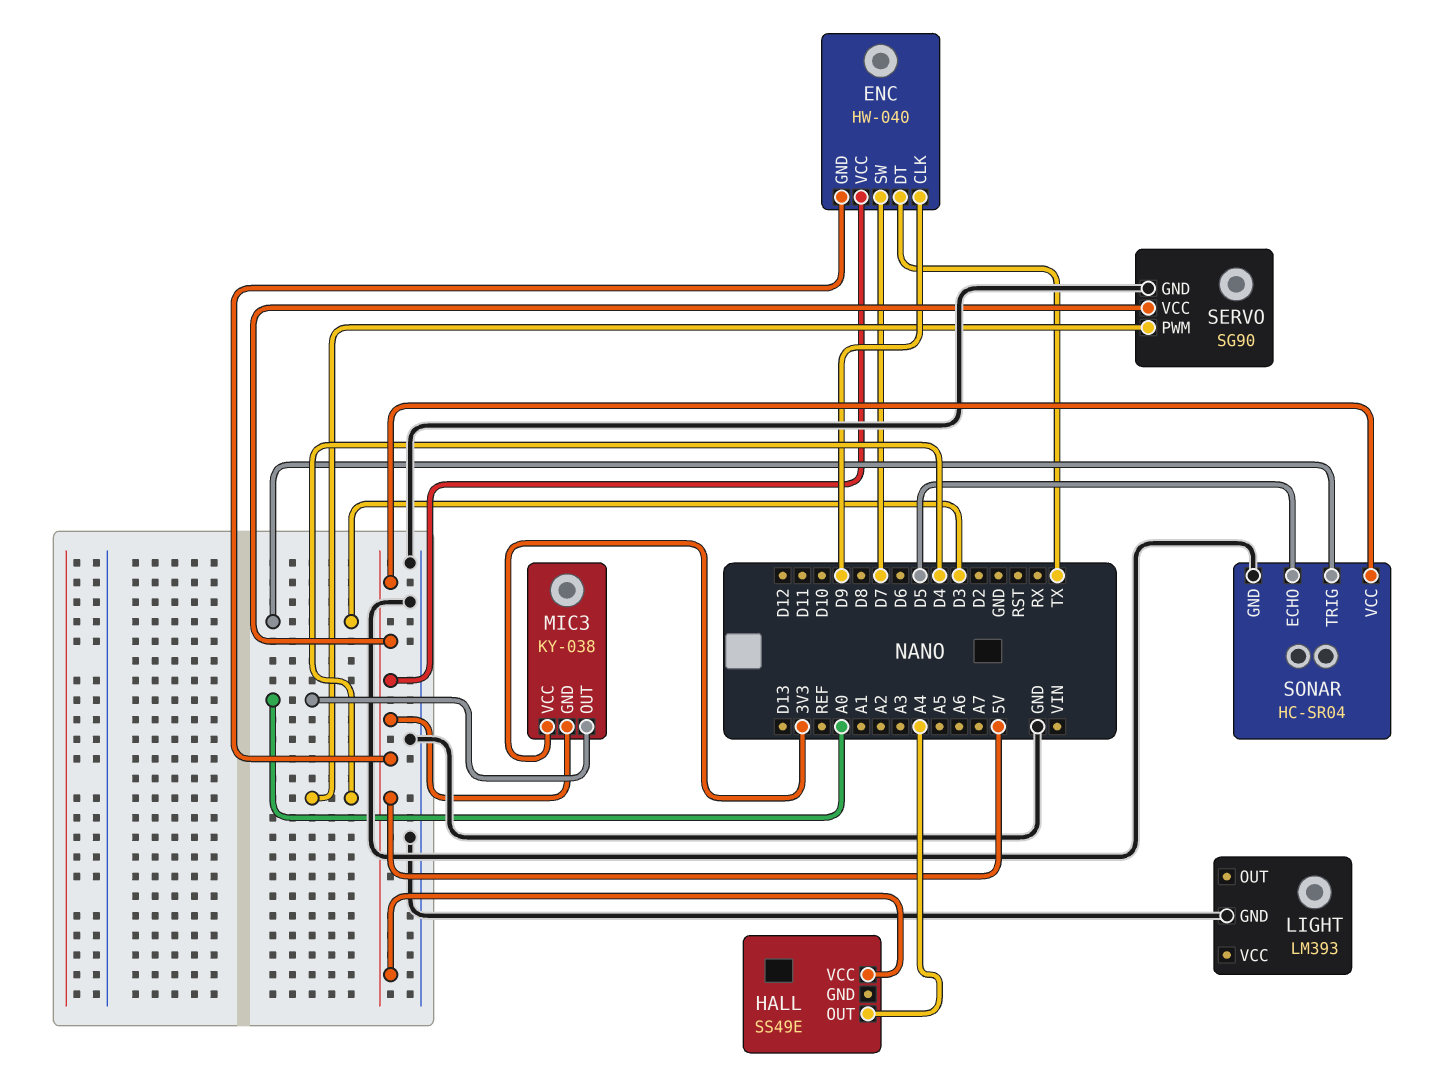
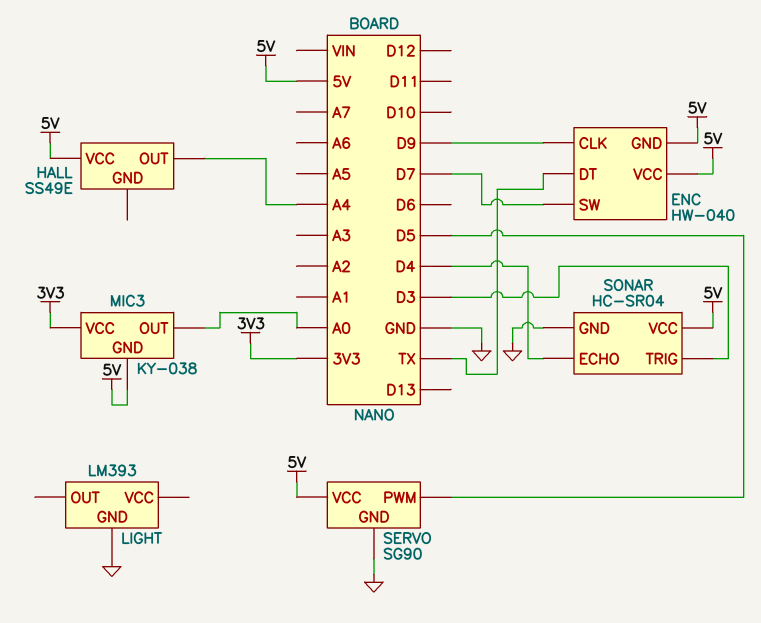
SERVO pin PWM: D4 -> D5
SONAR pin ECHO: D5 -> D4

